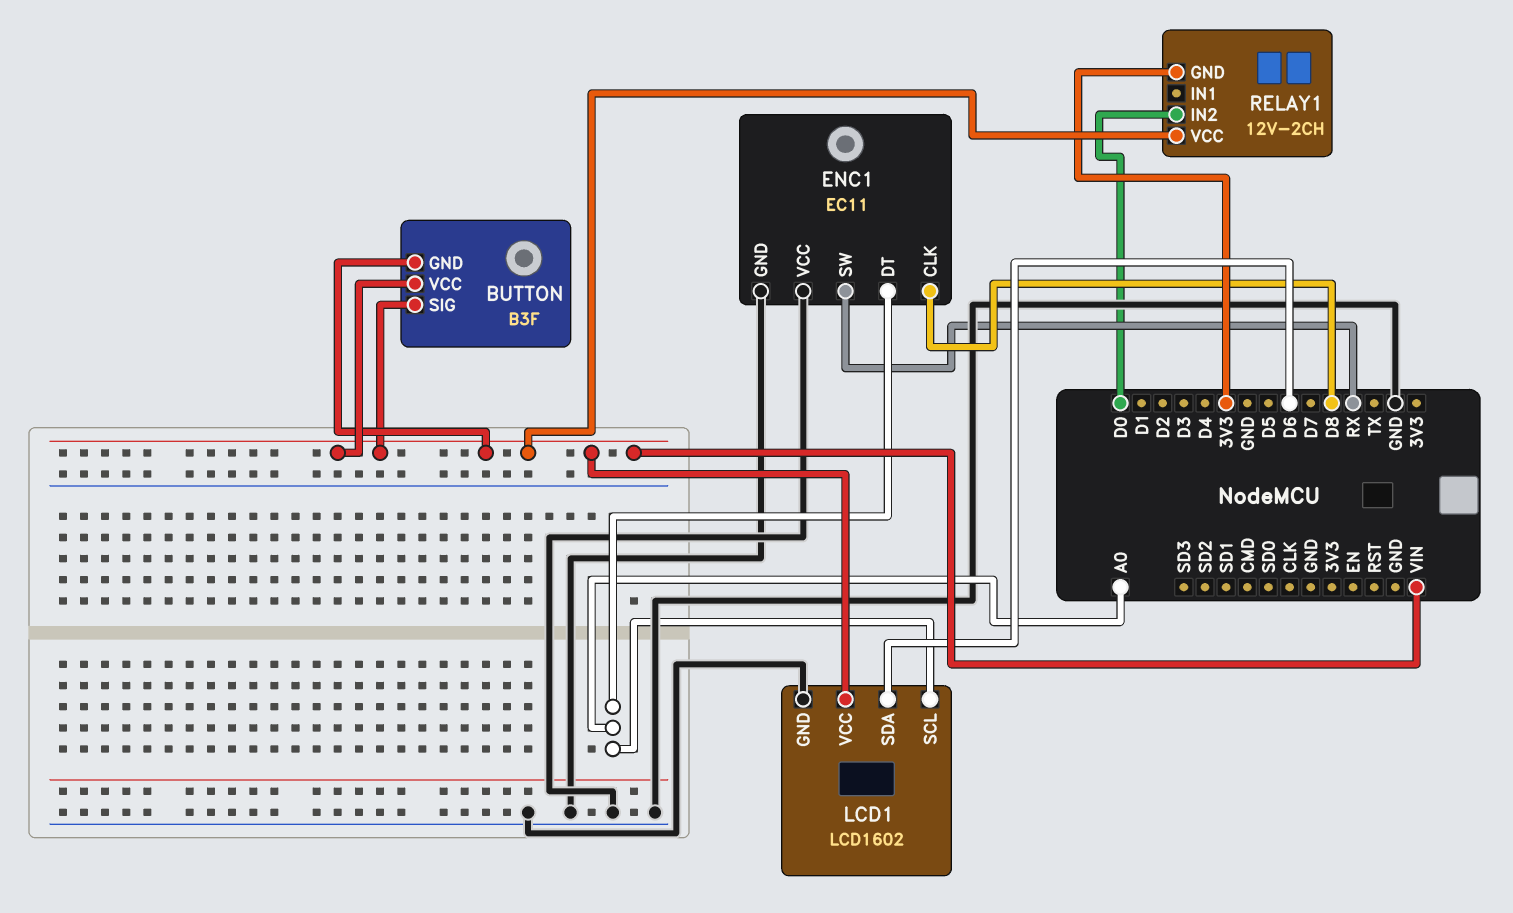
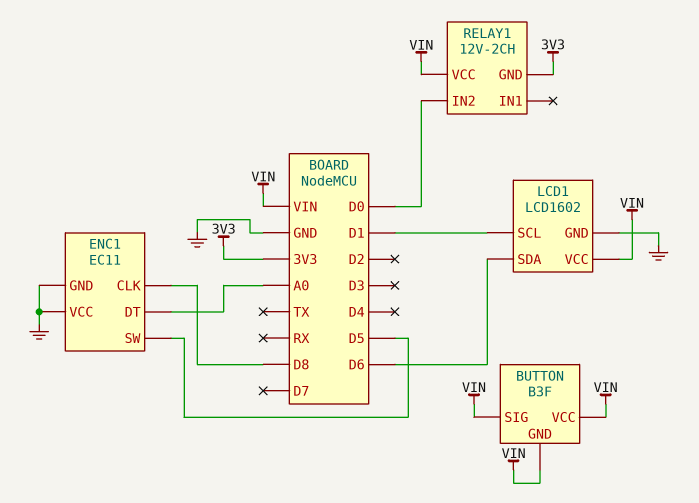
ENC1 pin SW: RX -> D5
LCD1 pin SCL: A0 -> D1

